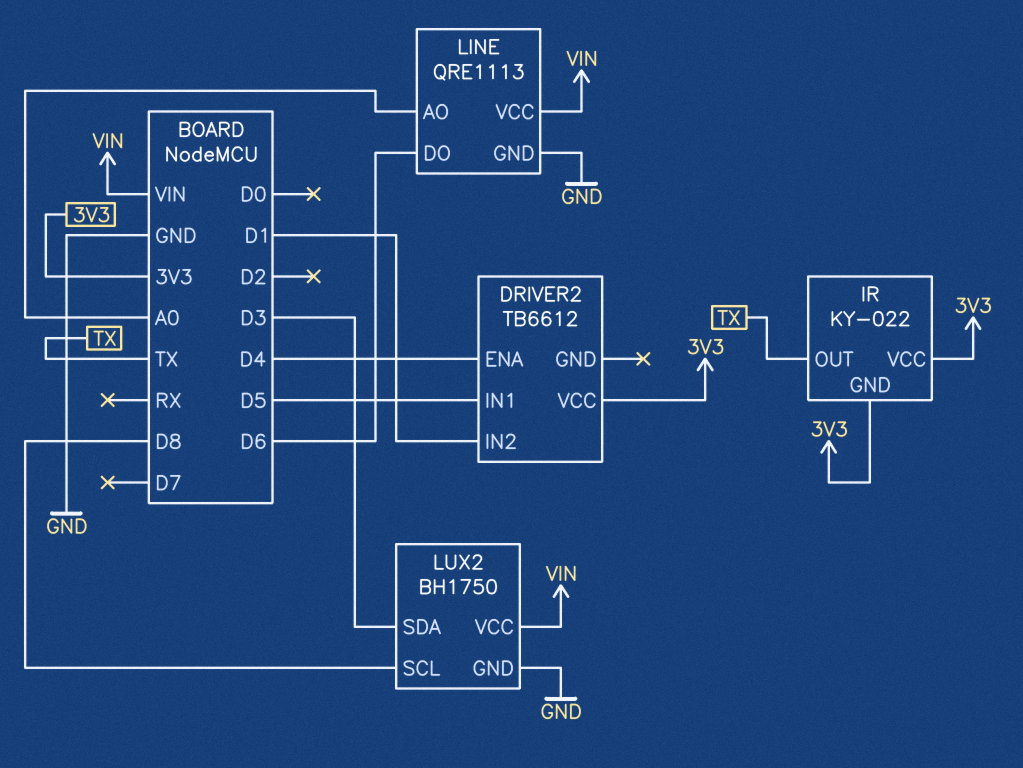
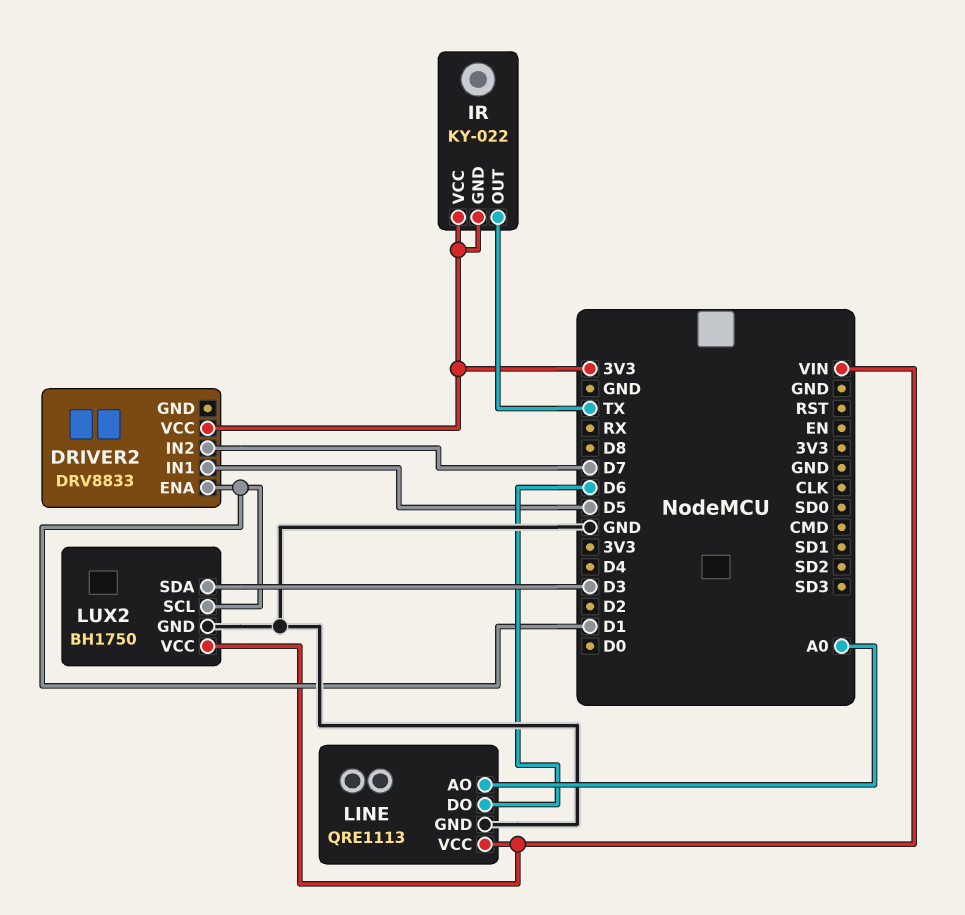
DRIVER2: TB6612 -> DRV8833
DRIVER2 pin ENA: D4 -> D1
DRIVER2 pin IN2: D1 -> D7
LUX2 pin SCL: D8 -> D1

